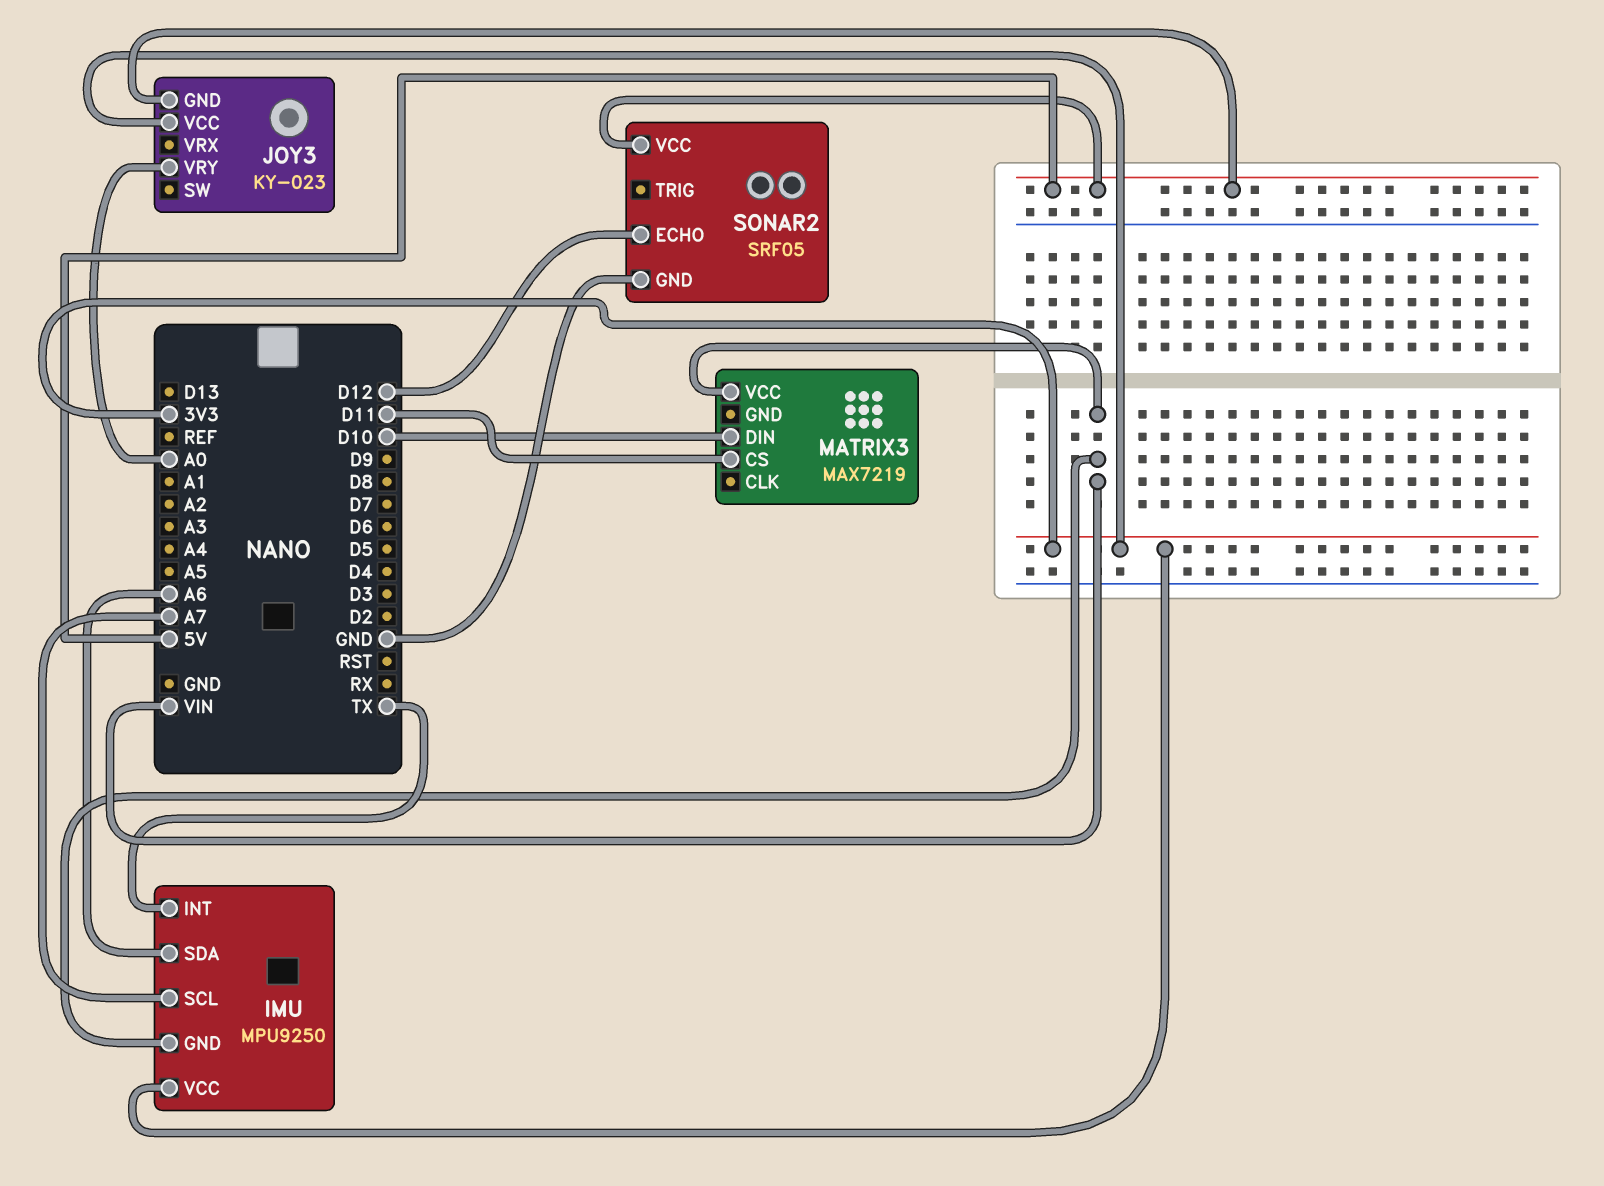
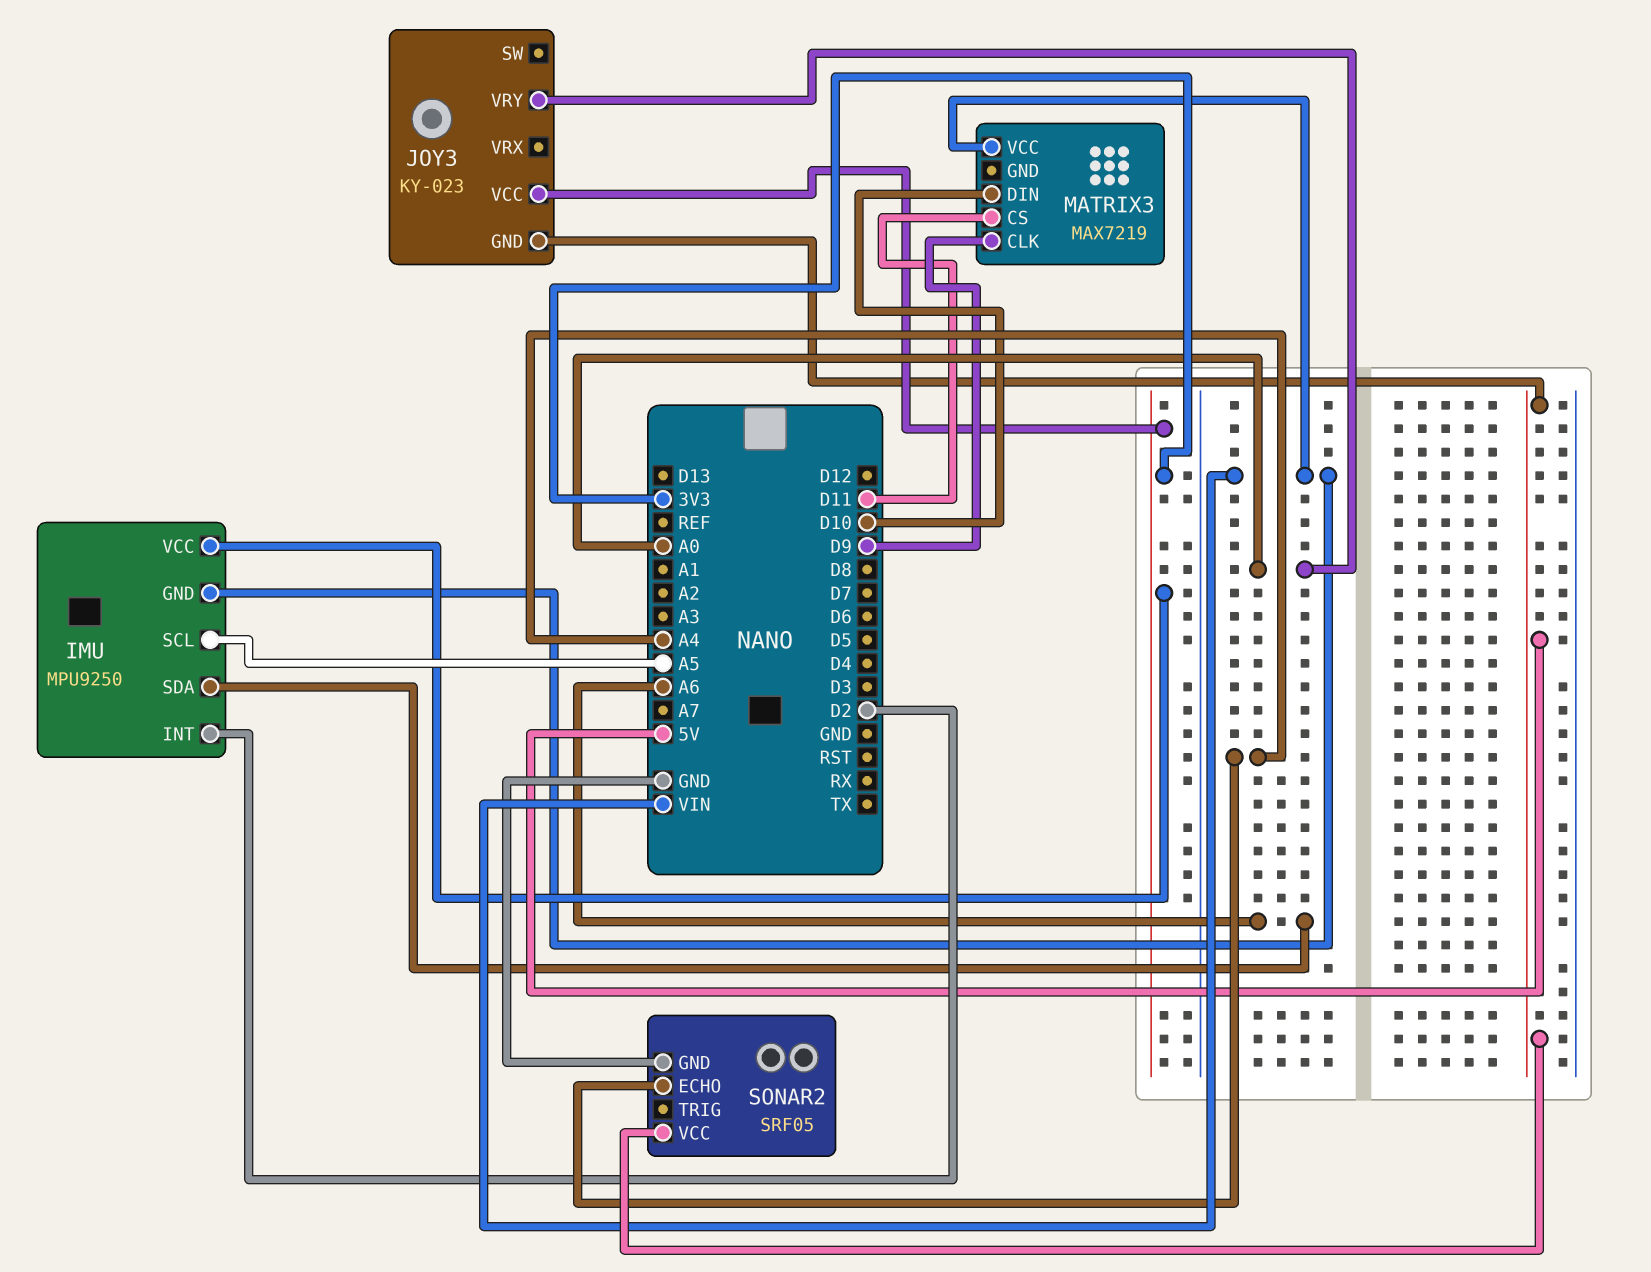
IMU pin INT: TX -> D2
IMU pin SCL: A7 -> A5
MATRIX3 pin CLK: none -> D9
SONAR2 pin ECHO: D12 -> A4

